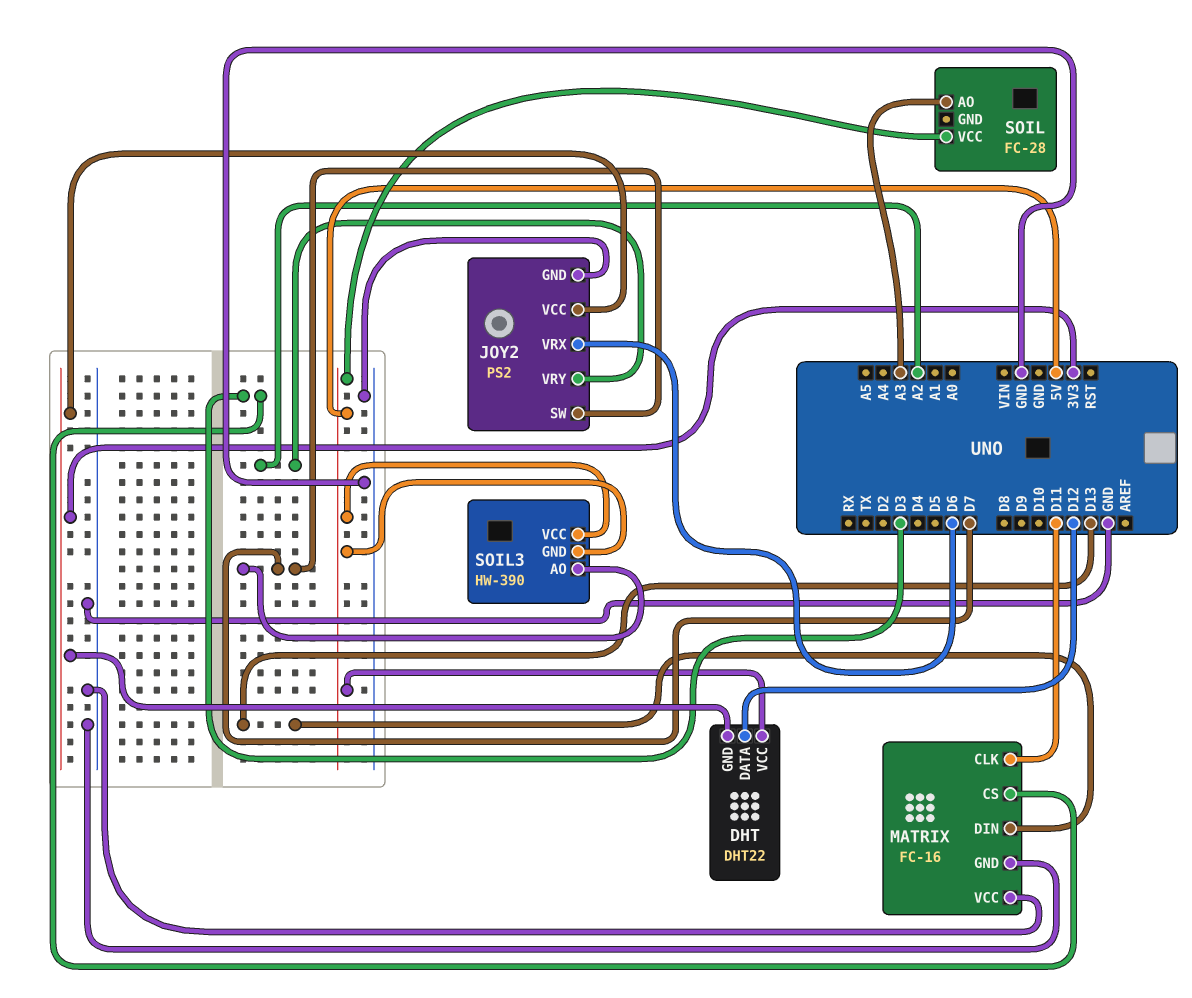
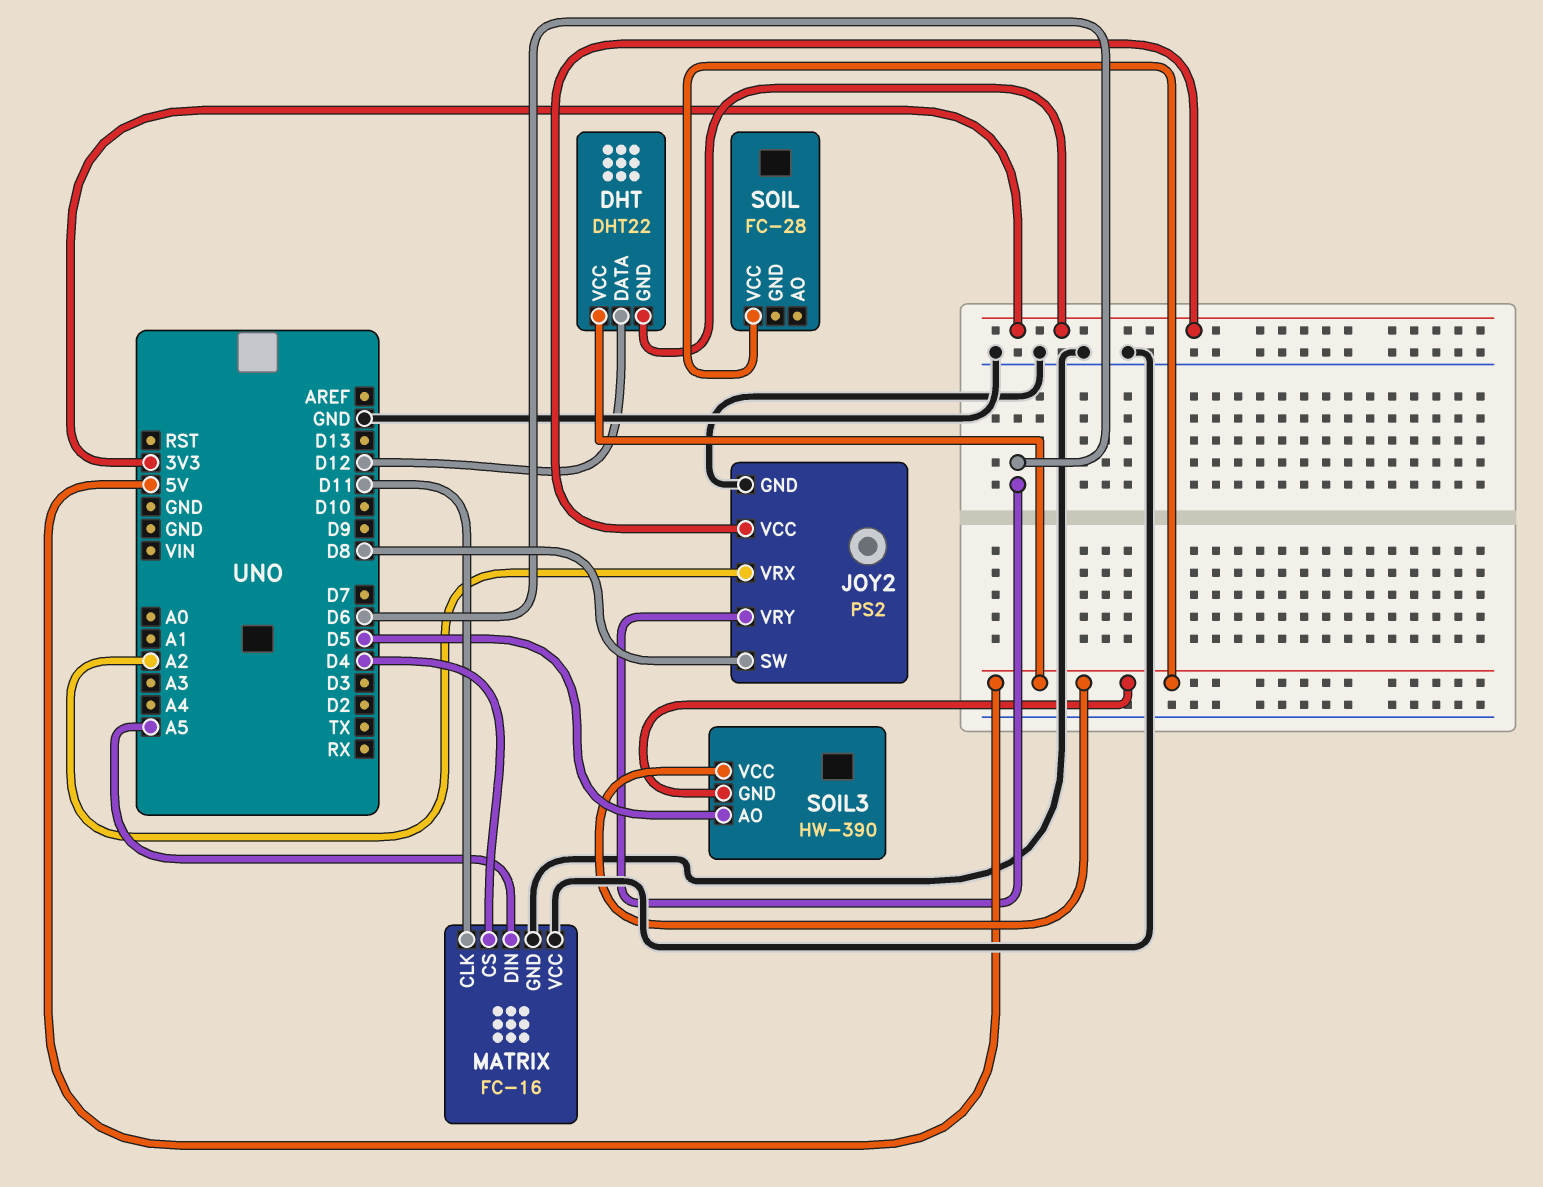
JOY2 pin SW: D7 -> D8
JOY2 pin VRX: D6 -> A2
JOY2 pin VRY: A2 -> D6
MATRIX pin CS: D3 -> D4
MATRIX pin DIN: D13 -> A5
SOIL pin AO: A3 -> none
SOIL3 pin AO: D7 -> D5

